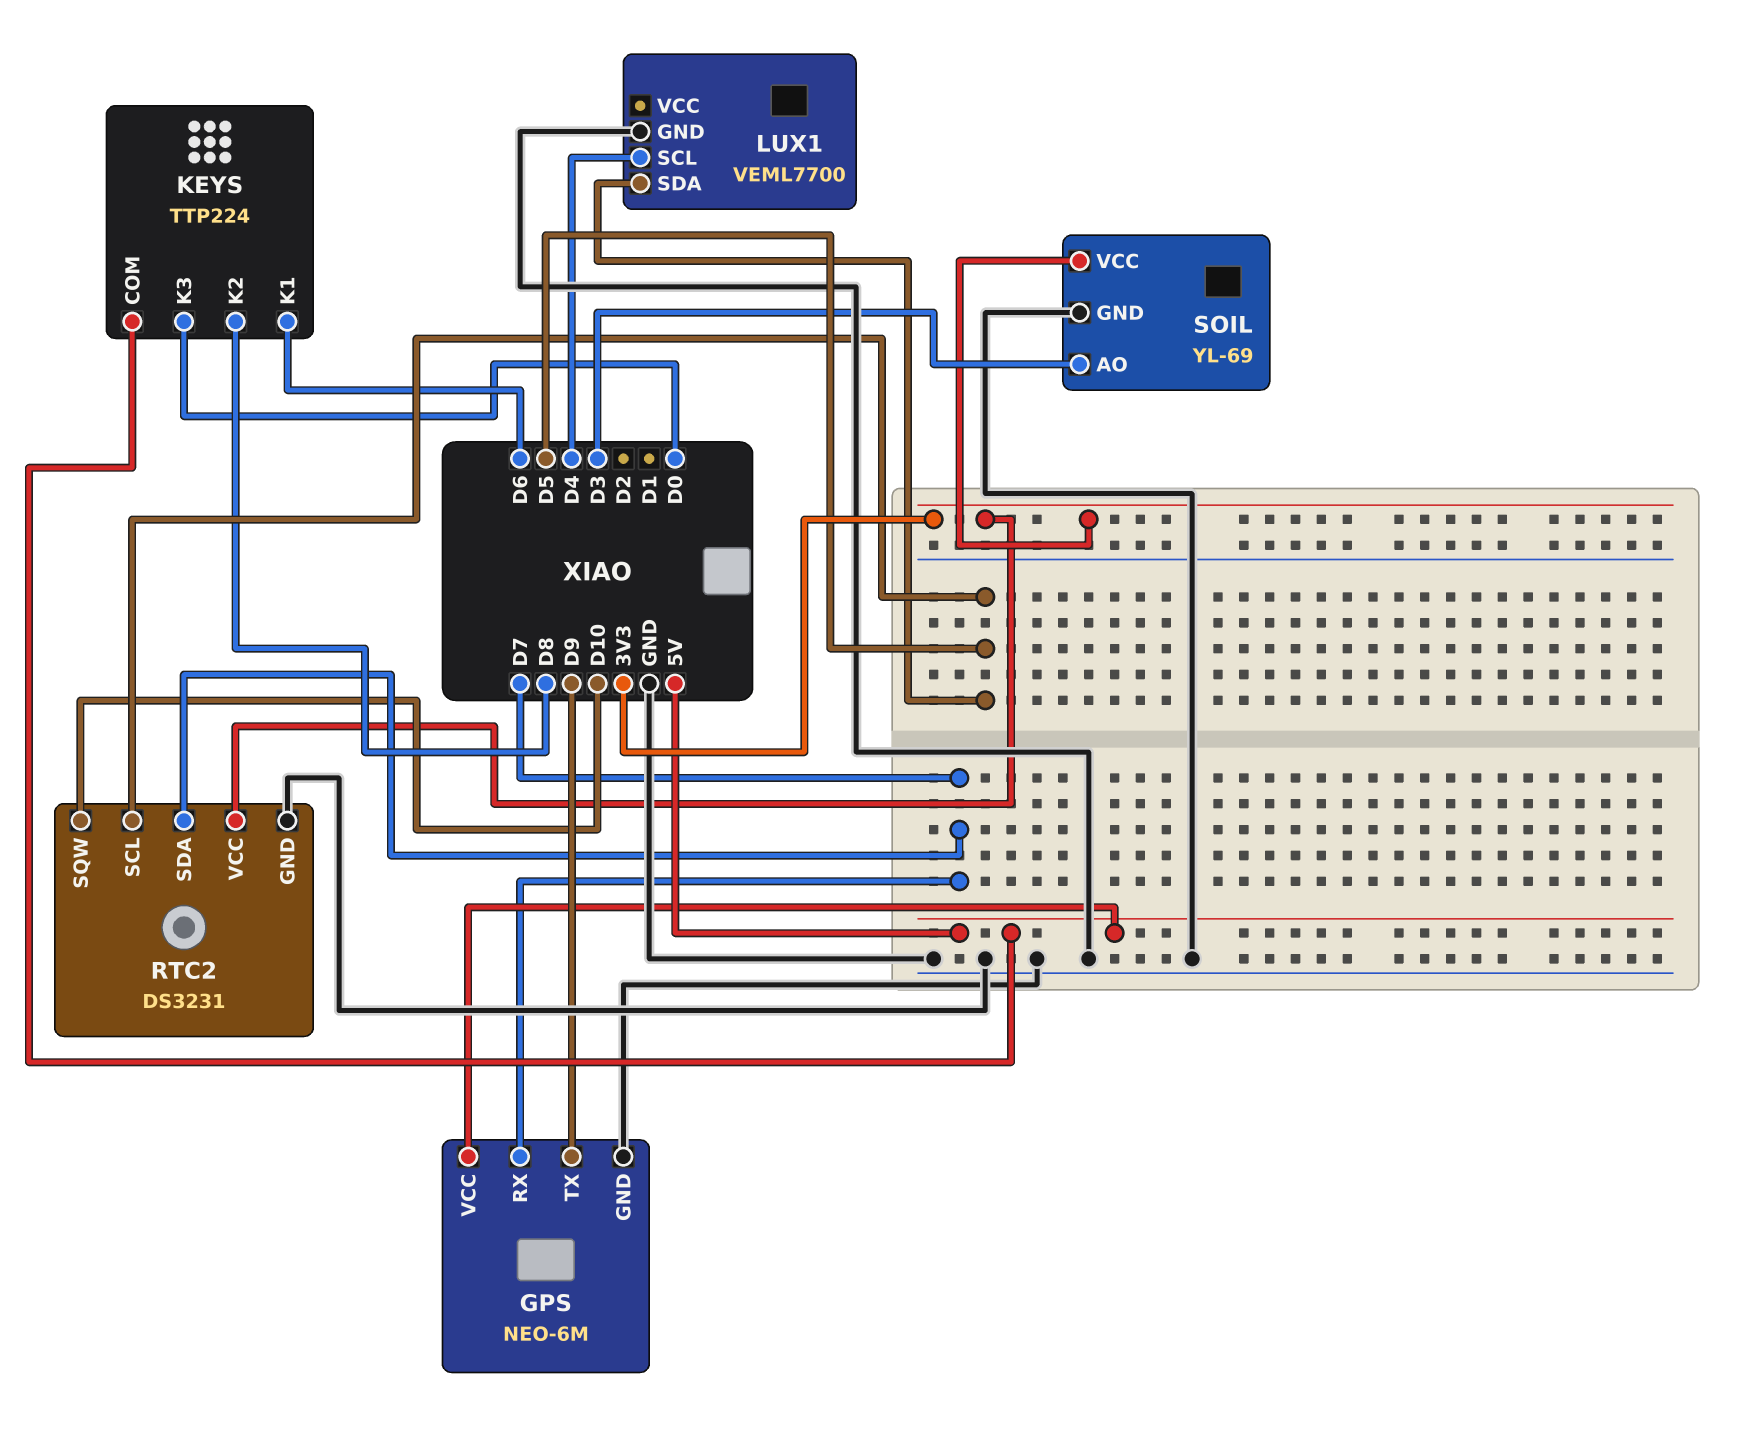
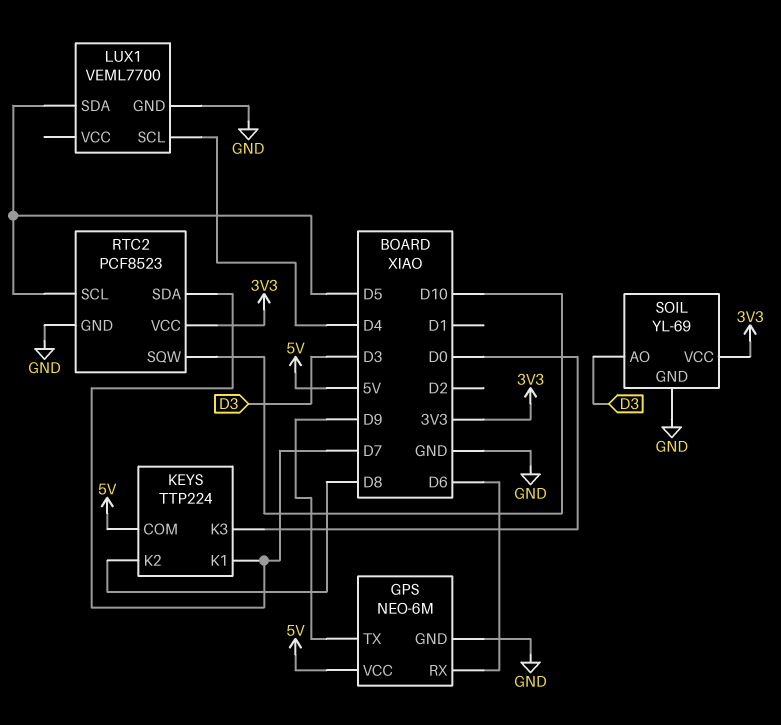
GPS pin RX: D7 -> D6
KEYS pin K1: D6 -> D7
RTC2: DS3231 -> PCF8523

